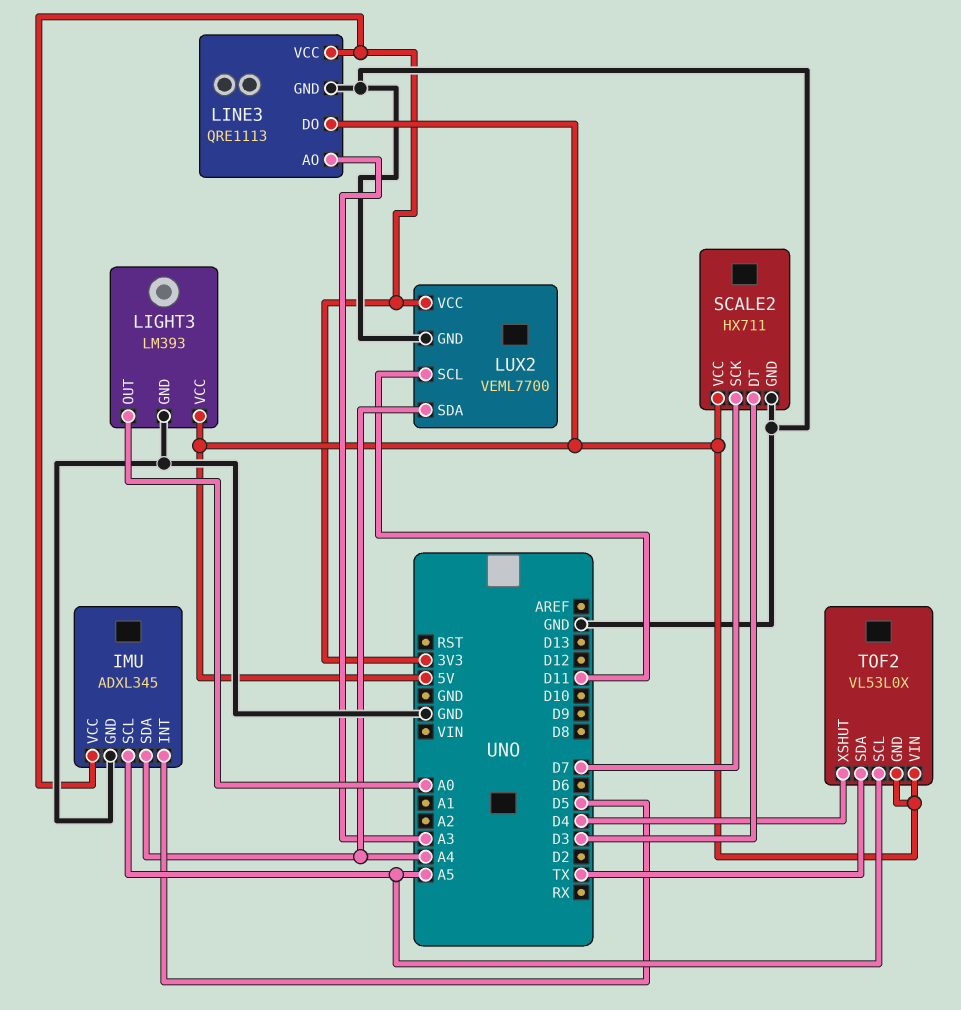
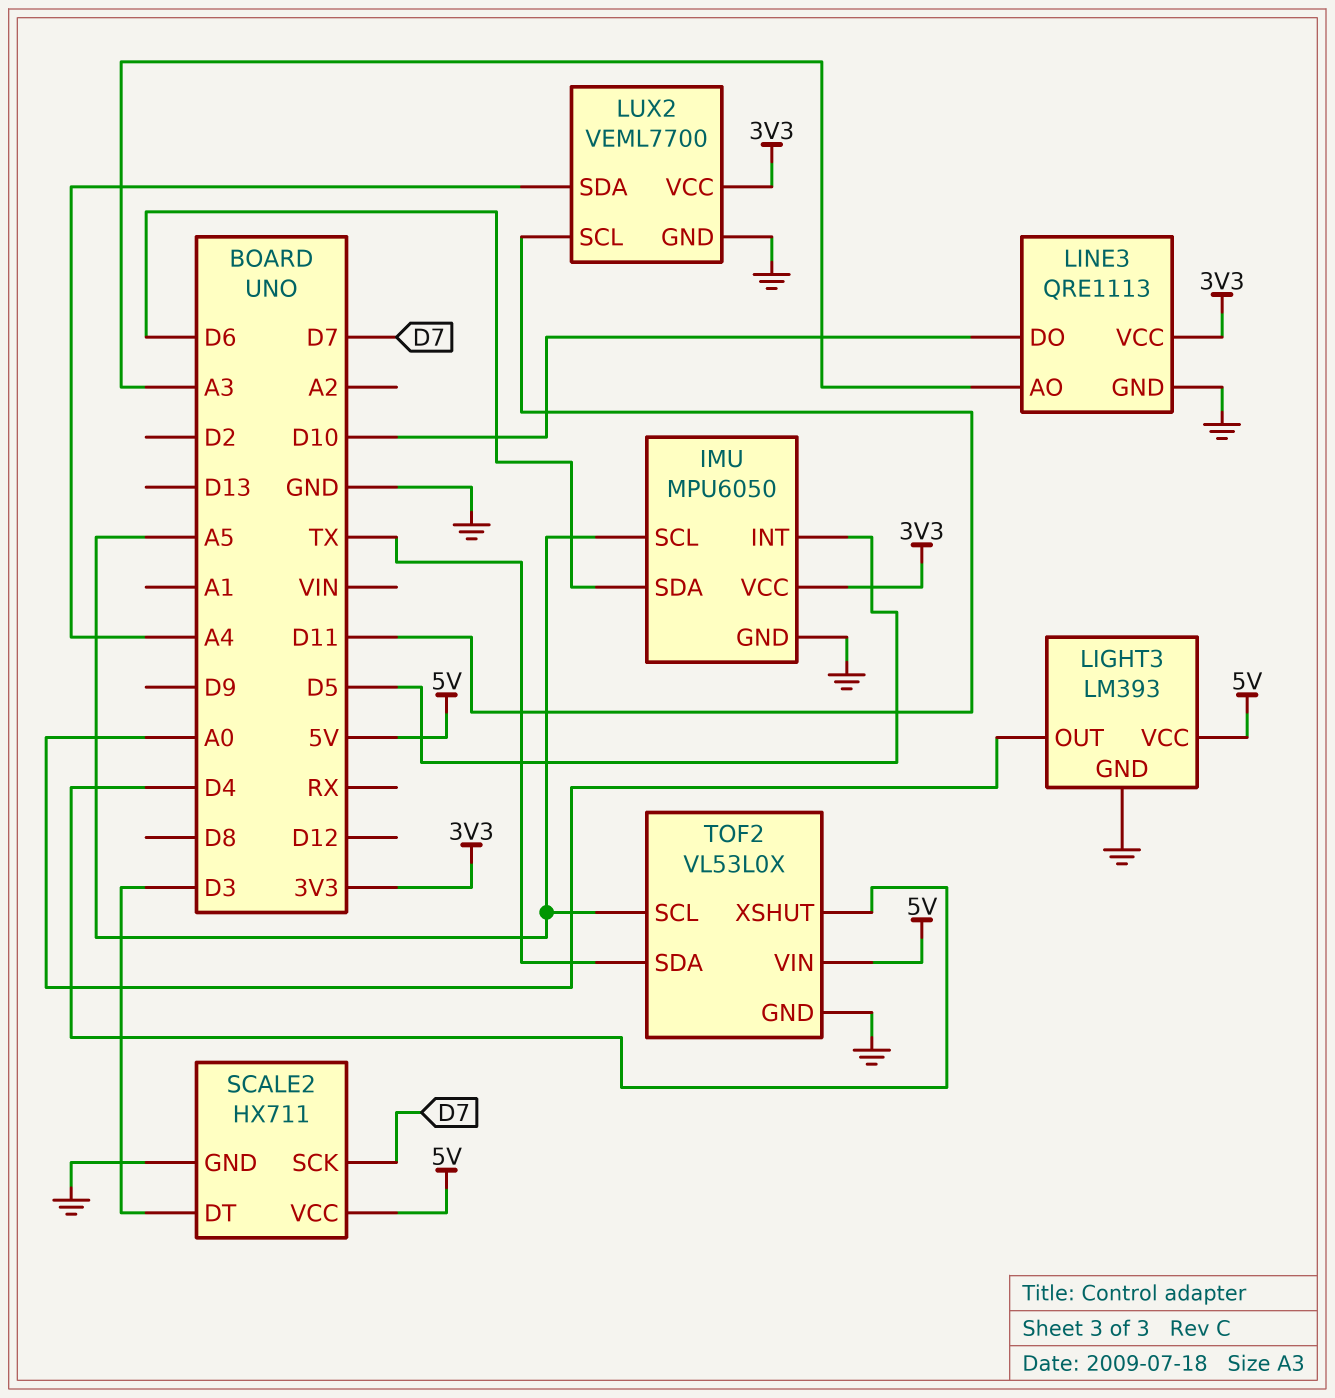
IMU: ADXL345 -> MPU6050
IMU pin SDA: A4 -> D6
LINE3 pin DO: 5V -> D10
TOF2 pin GND: 5V -> GND

